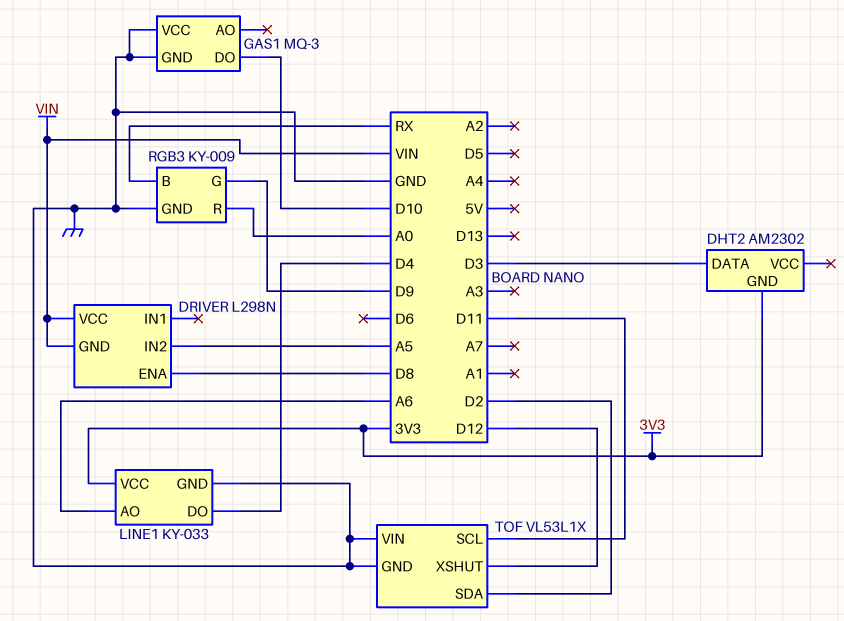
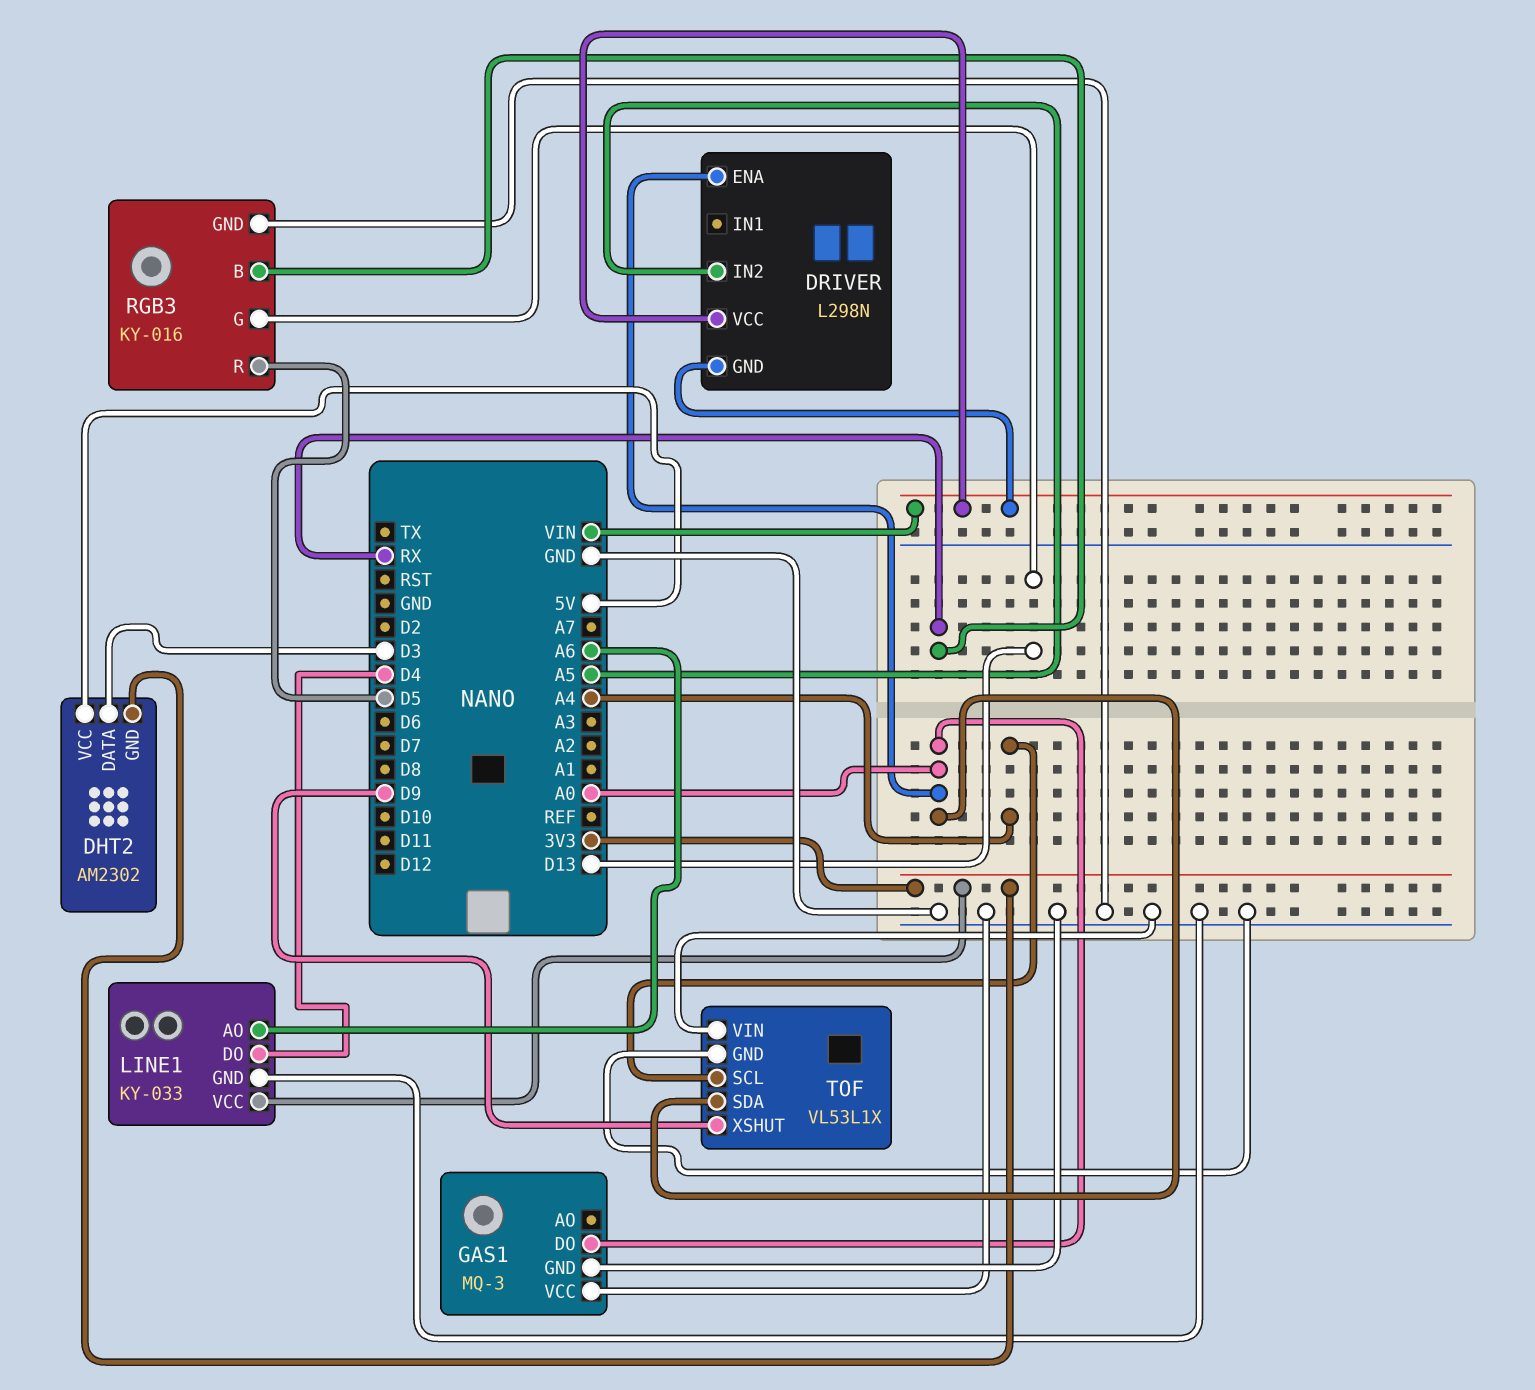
DHT2 pin VCC: none -> 5V
DRIVER pin ENA: D8 -> A0
GAS1 pin DO: D10 -> A0
RGB3: KY-009 -> KY-016
RGB3 pin G: D9 -> D13
RGB3 pin R: A0 -> D5
TOF pin SCL: D11 -> A4
TOF pin SDA: D2 -> A0
TOF pin XSHUT: D12 -> D9

